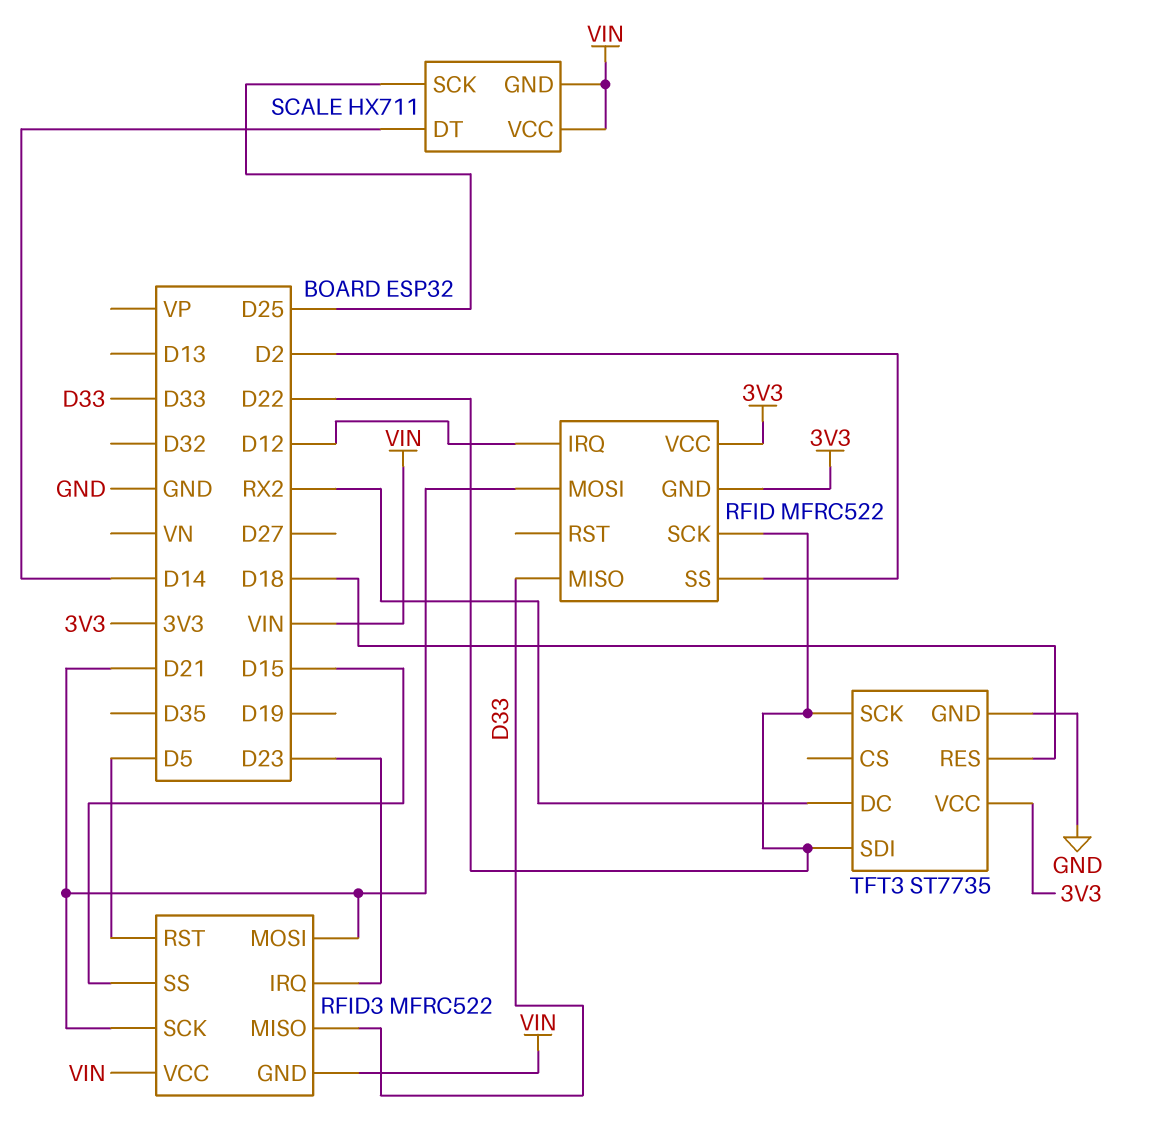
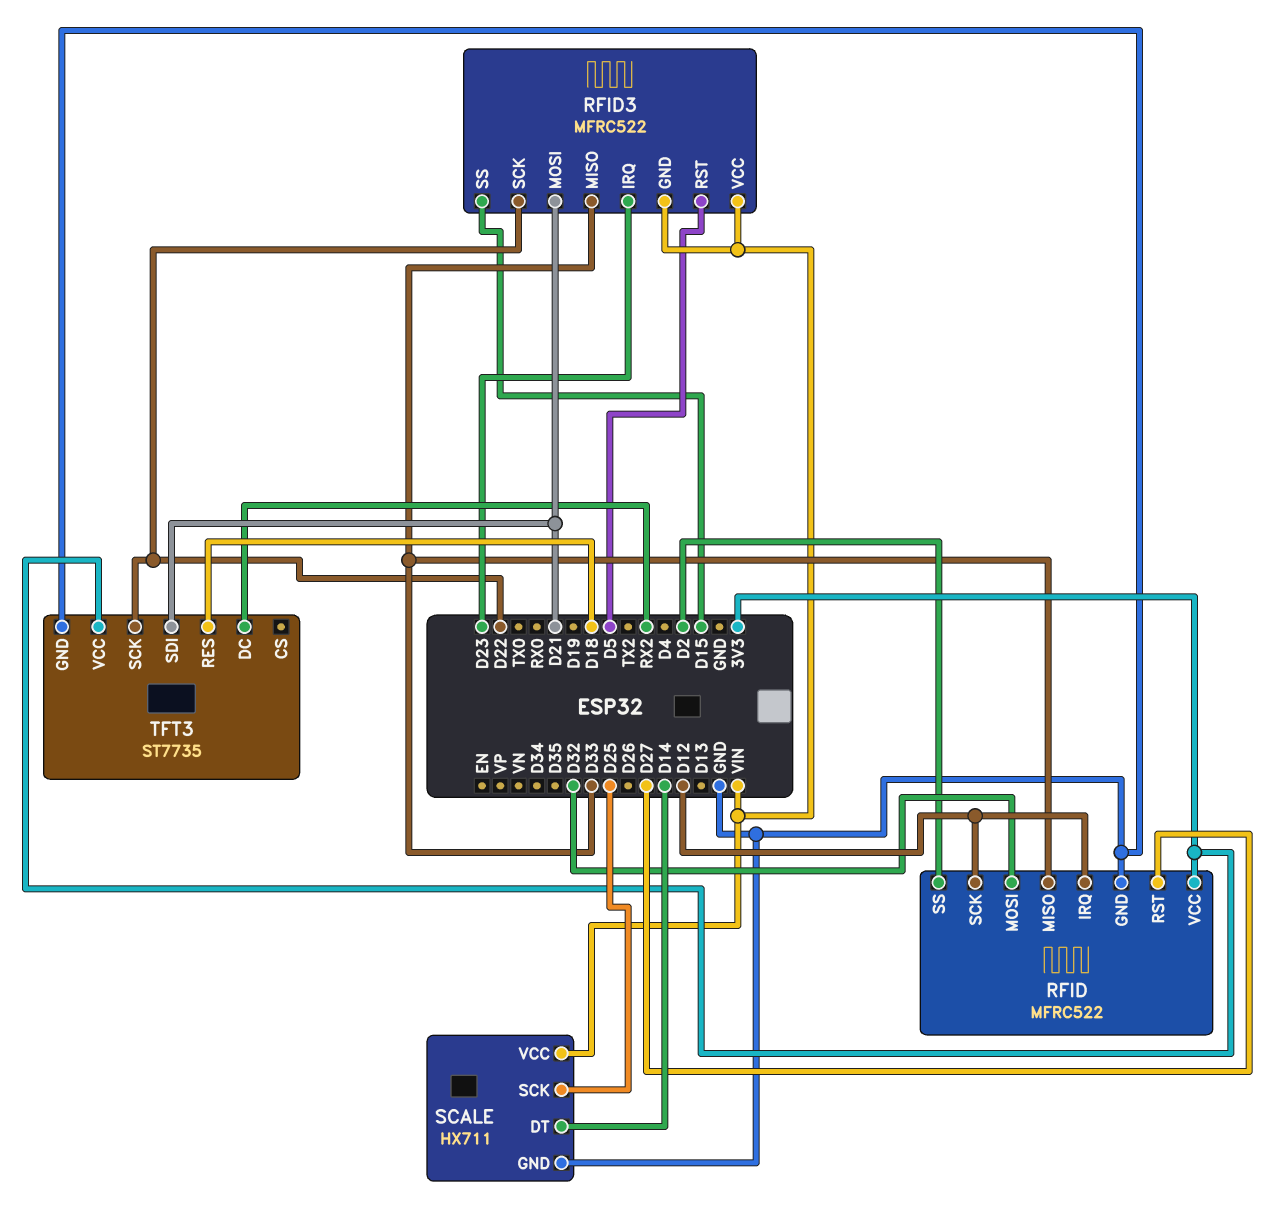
RFID pin GND: 3V3 -> GND
RFID pin MOSI: D21 -> D32
RFID pin RST: none -> D27
RFID pin SCK: D22 -> D12
RFID3 pin SCK: D21 -> D22
SCALE pin GND: VIN -> GND
TFT3 pin SDI: D22 -> D21

